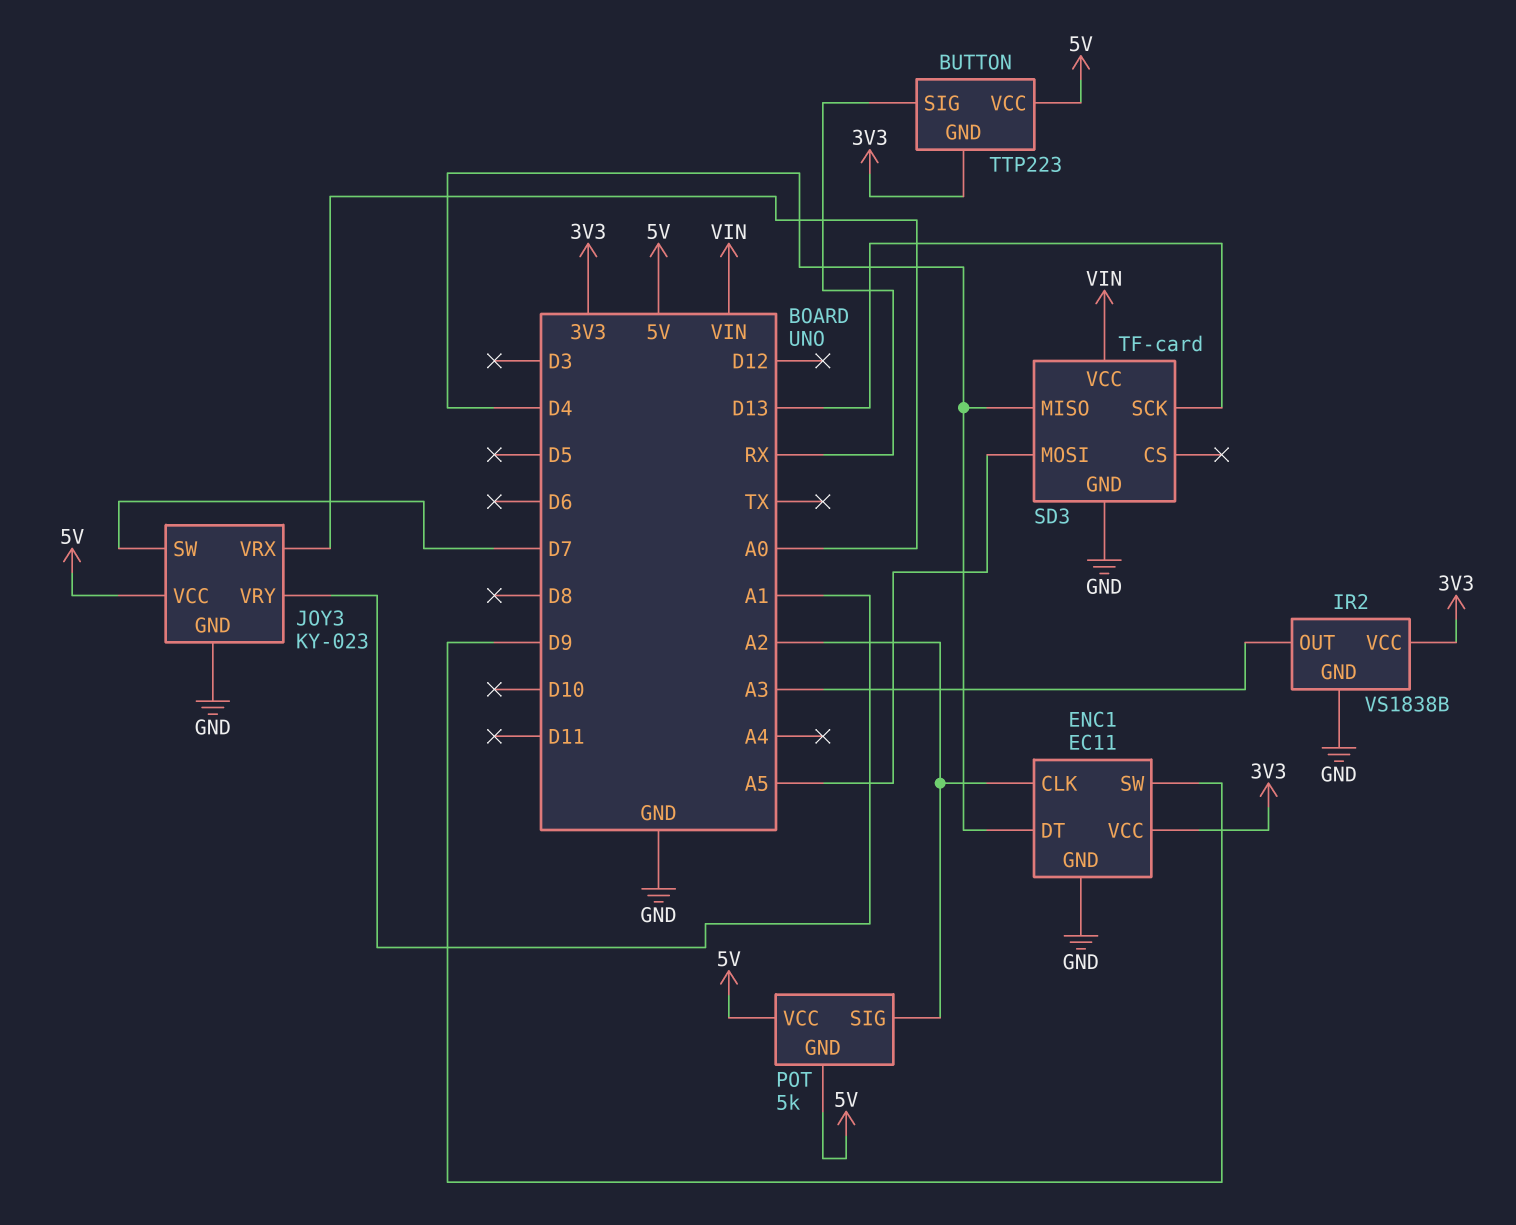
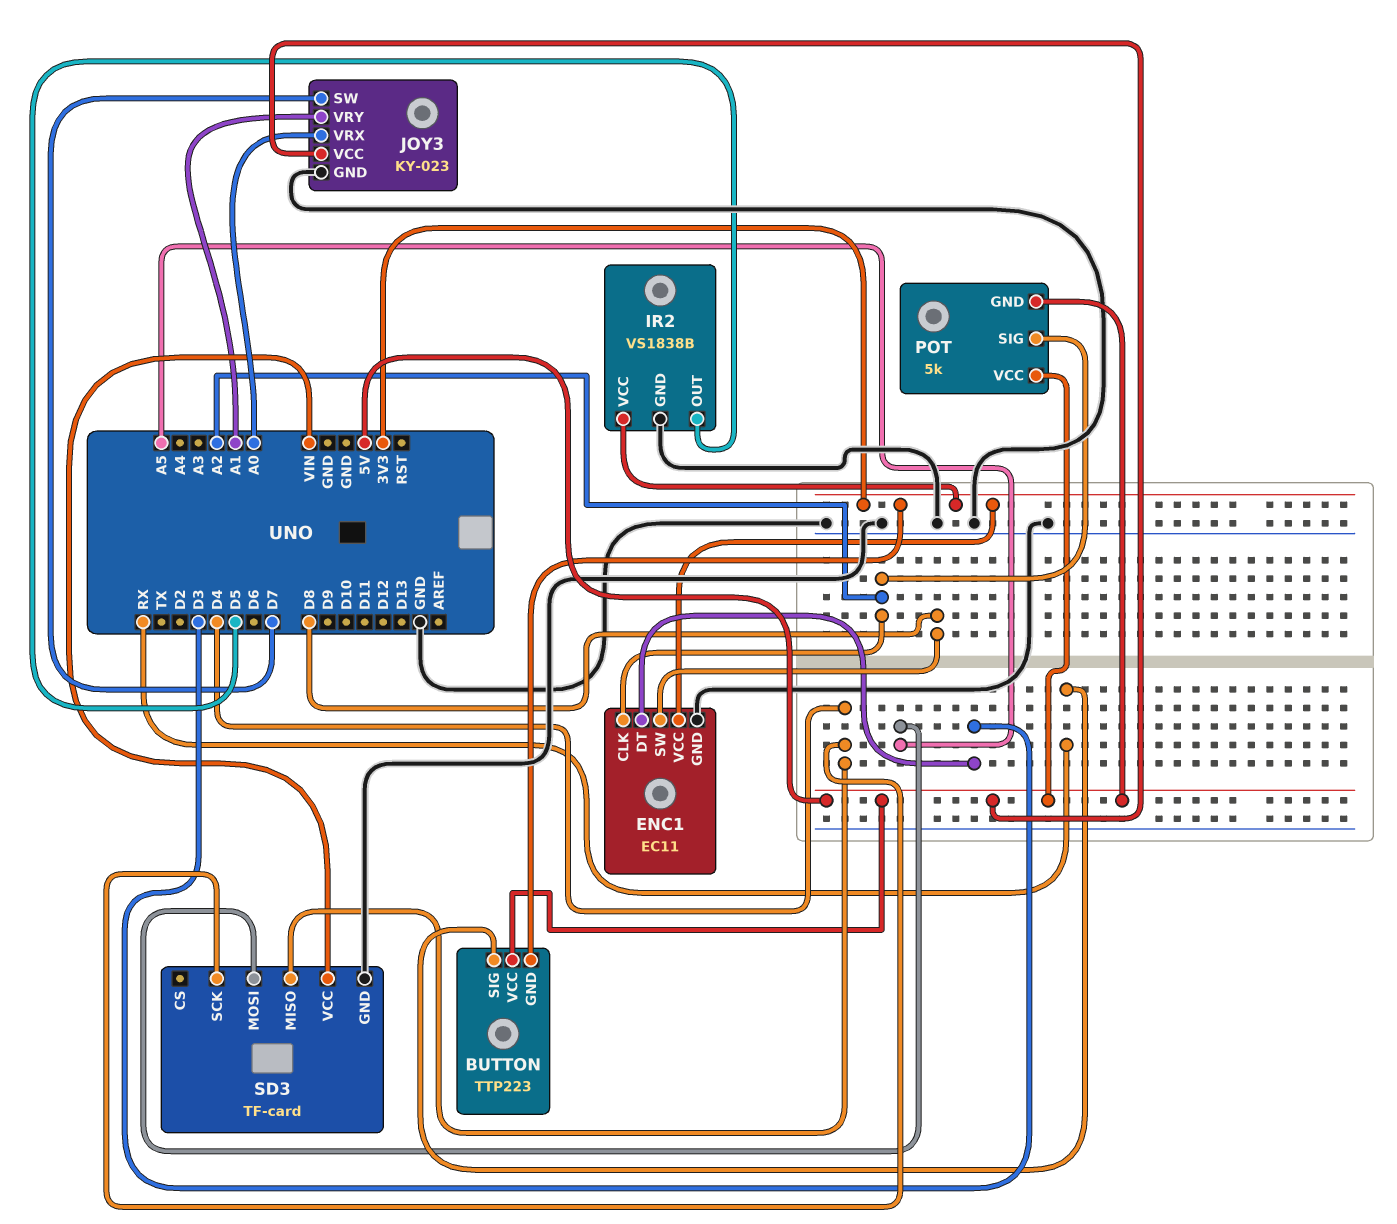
ENC1 pin DT: D4 -> D3
ENC1 pin SW: D9 -> D8
IR2 pin OUT: A3 -> D5
SD3 pin SCK: D13 -> D4

